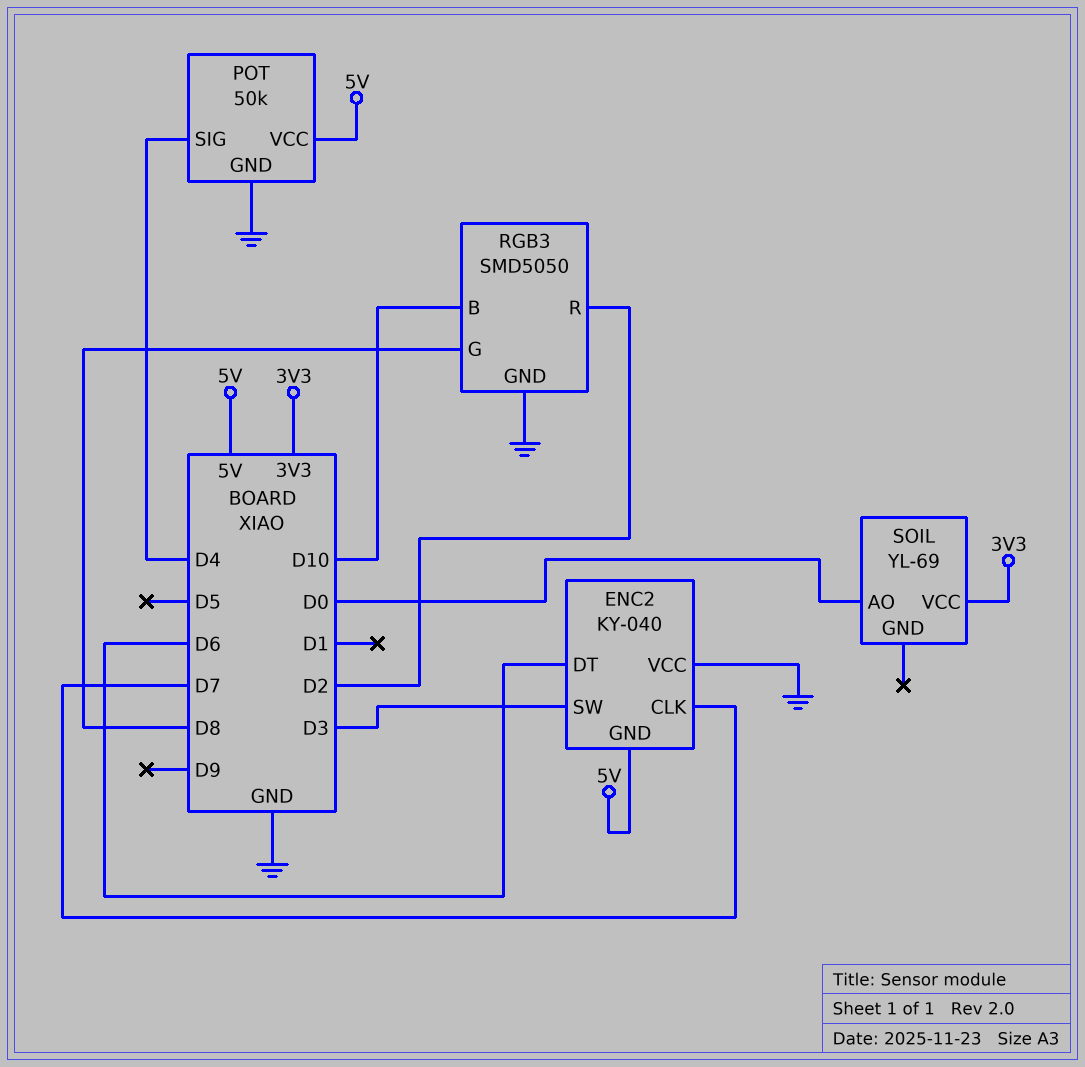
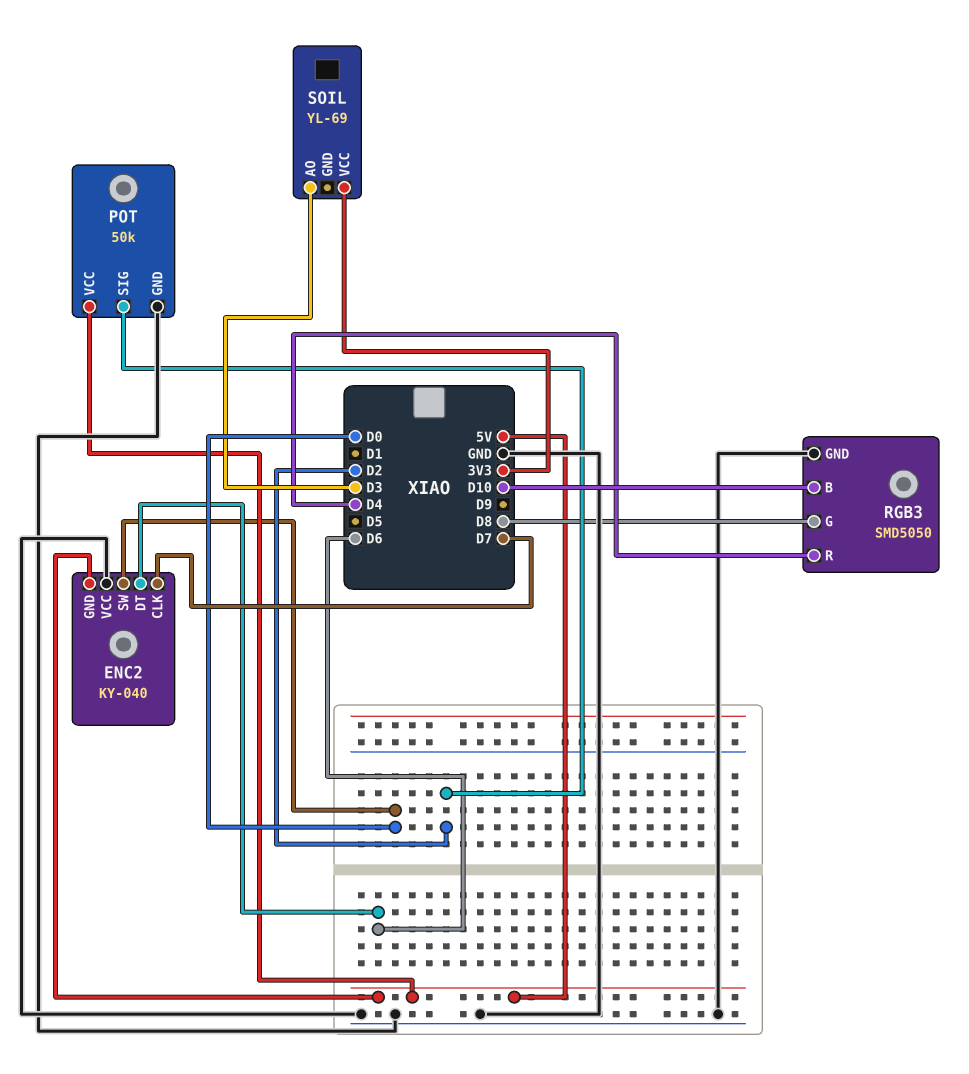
ENC2 pin SW: D3 -> D0
POT pin SIG: D4 -> D2
RGB3 pin R: D2 -> D4
SOIL pin AO: D0 -> D3

